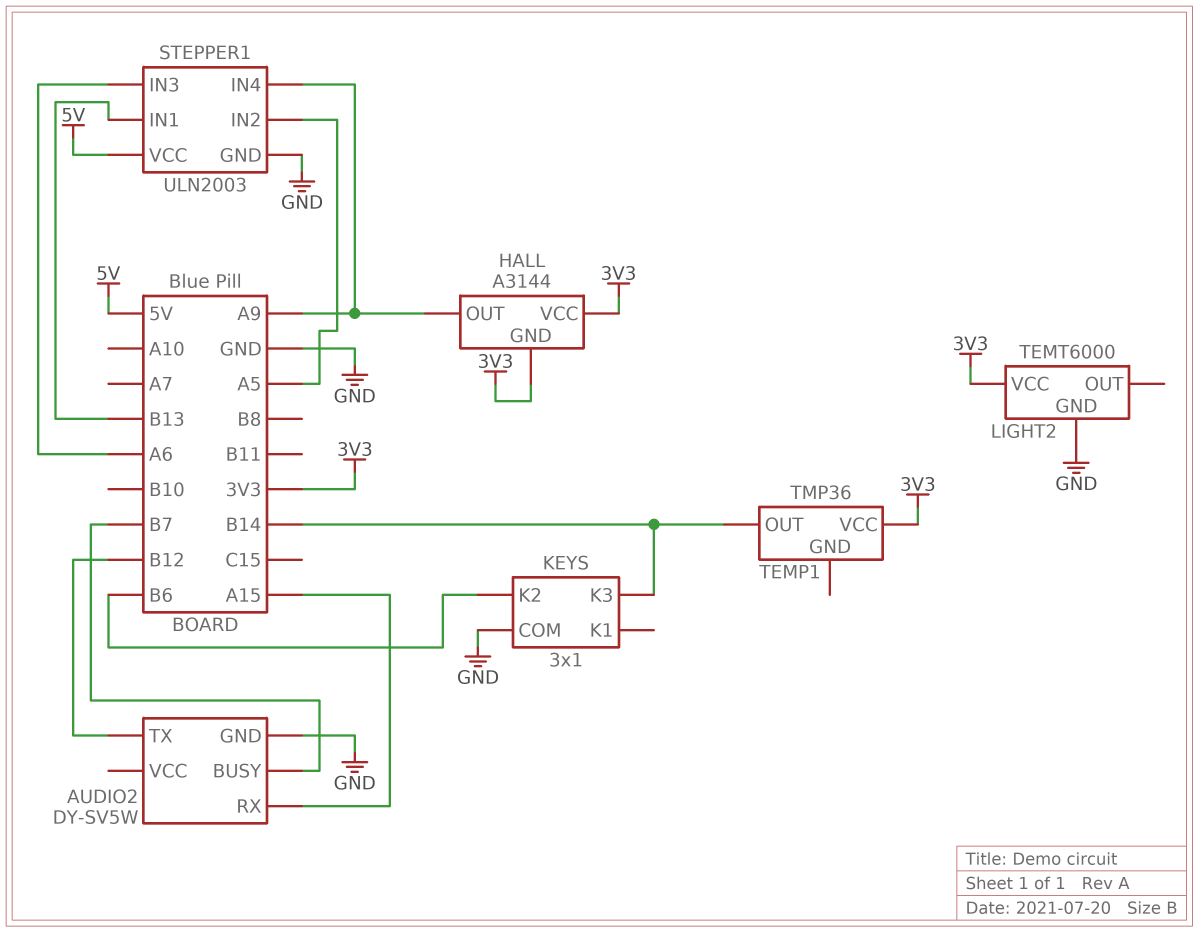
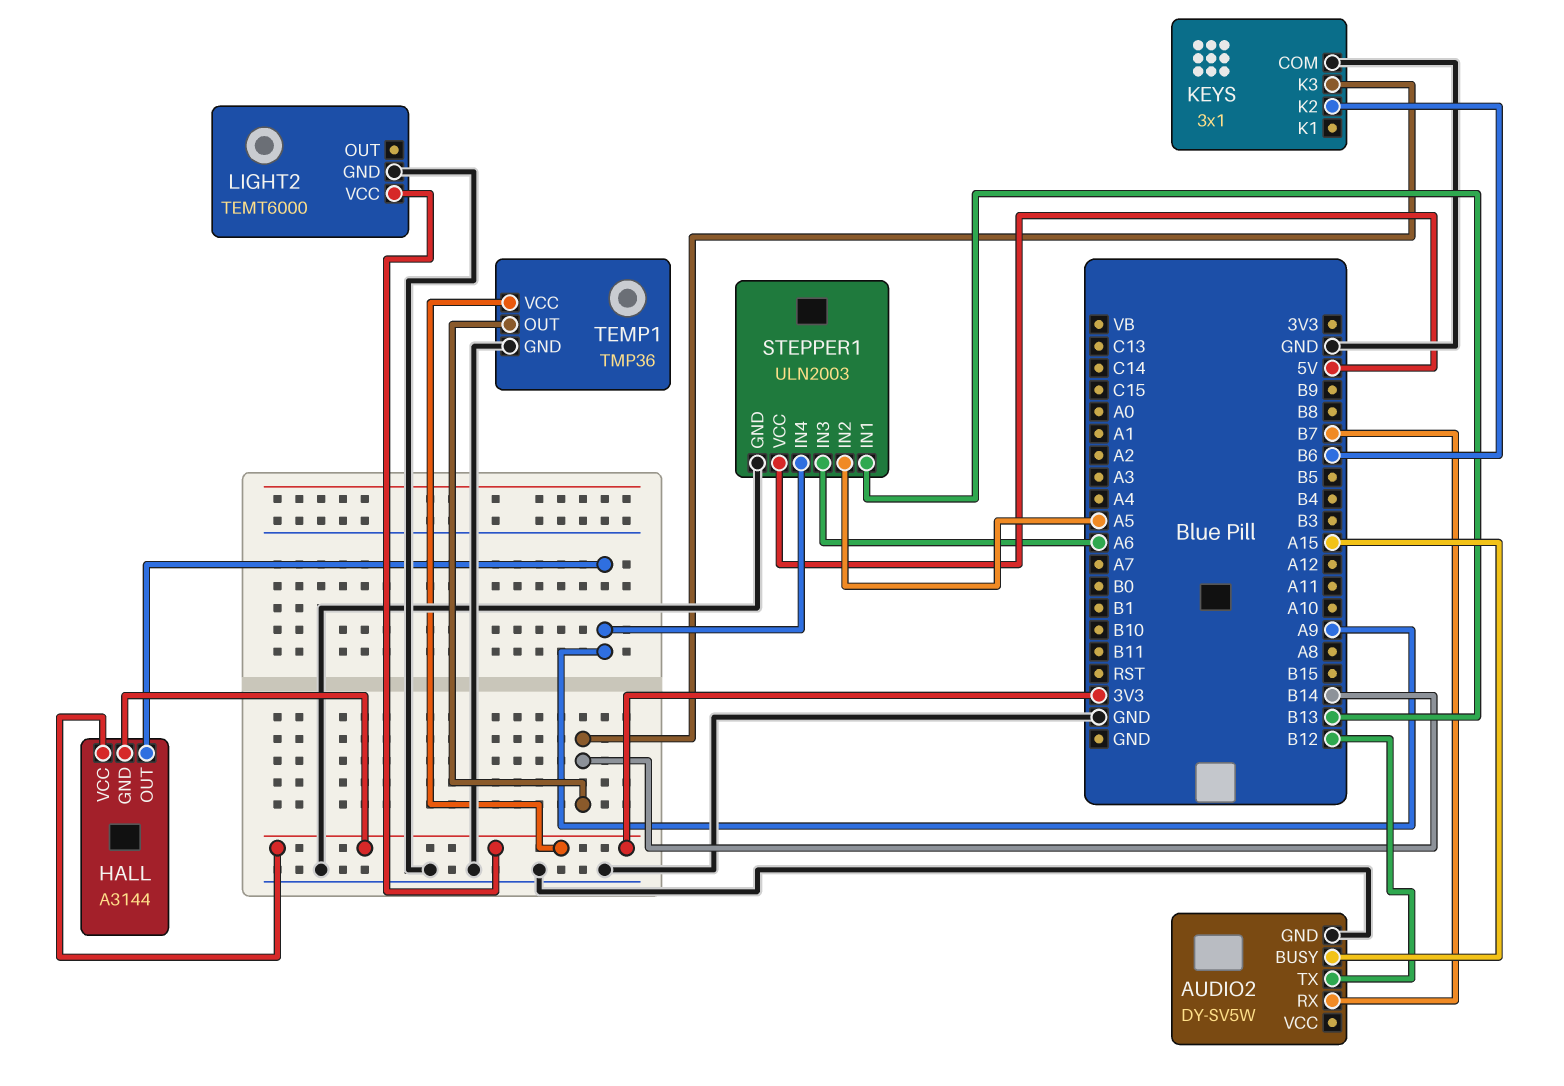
AUDIO2 pin BUSY: B7 -> A15
AUDIO2 pin RX: A15 -> B7
TEMP1 pin GND: none -> GND

